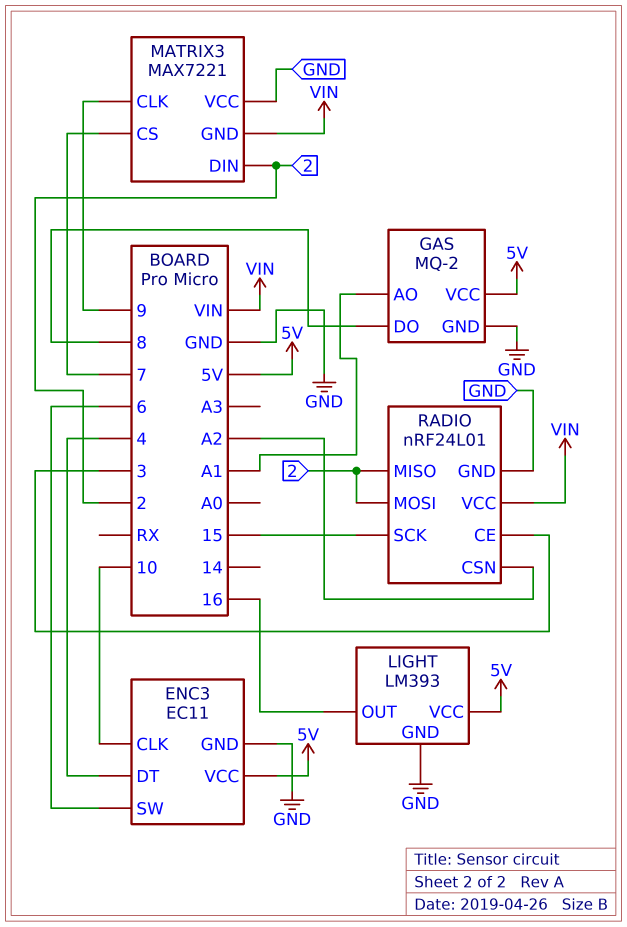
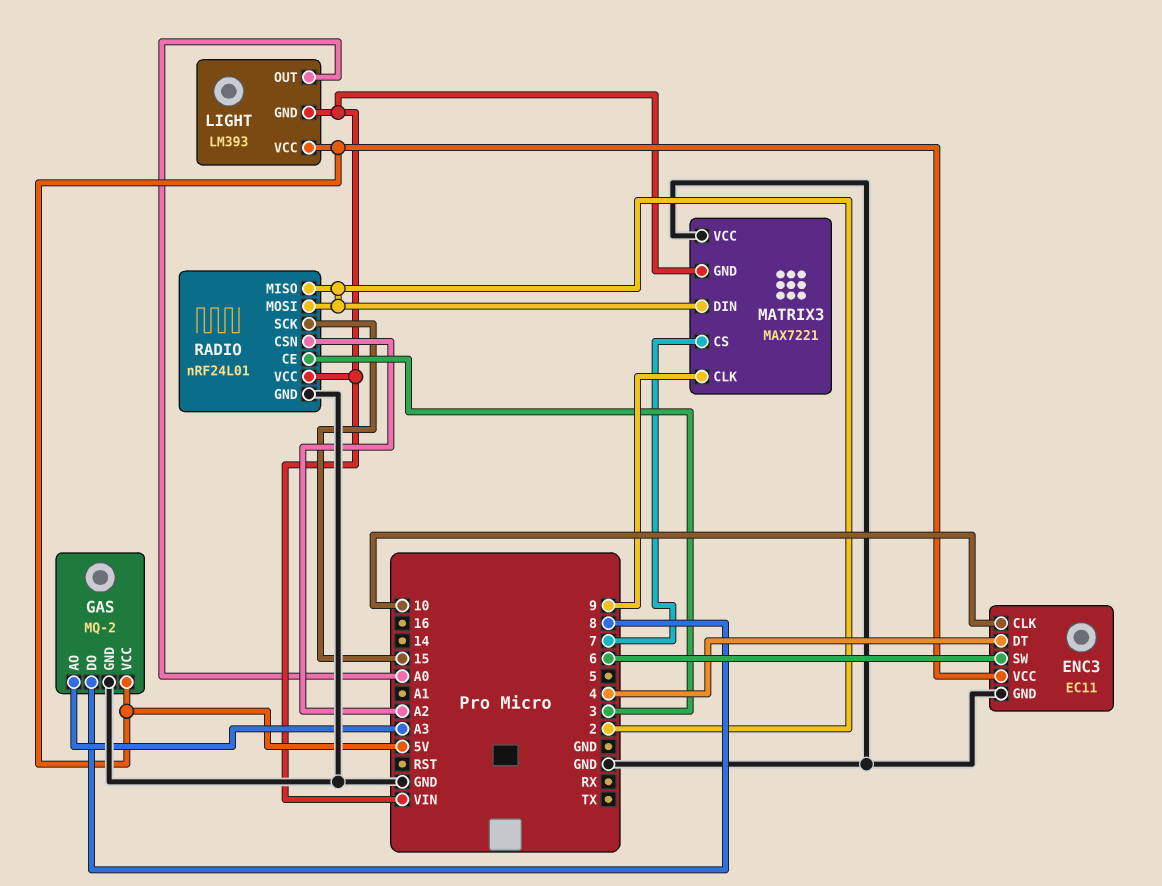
GAS pin AO: A1 -> A3
LIGHT pin GND: GND -> VIN
LIGHT pin OUT: 16 -> A0

